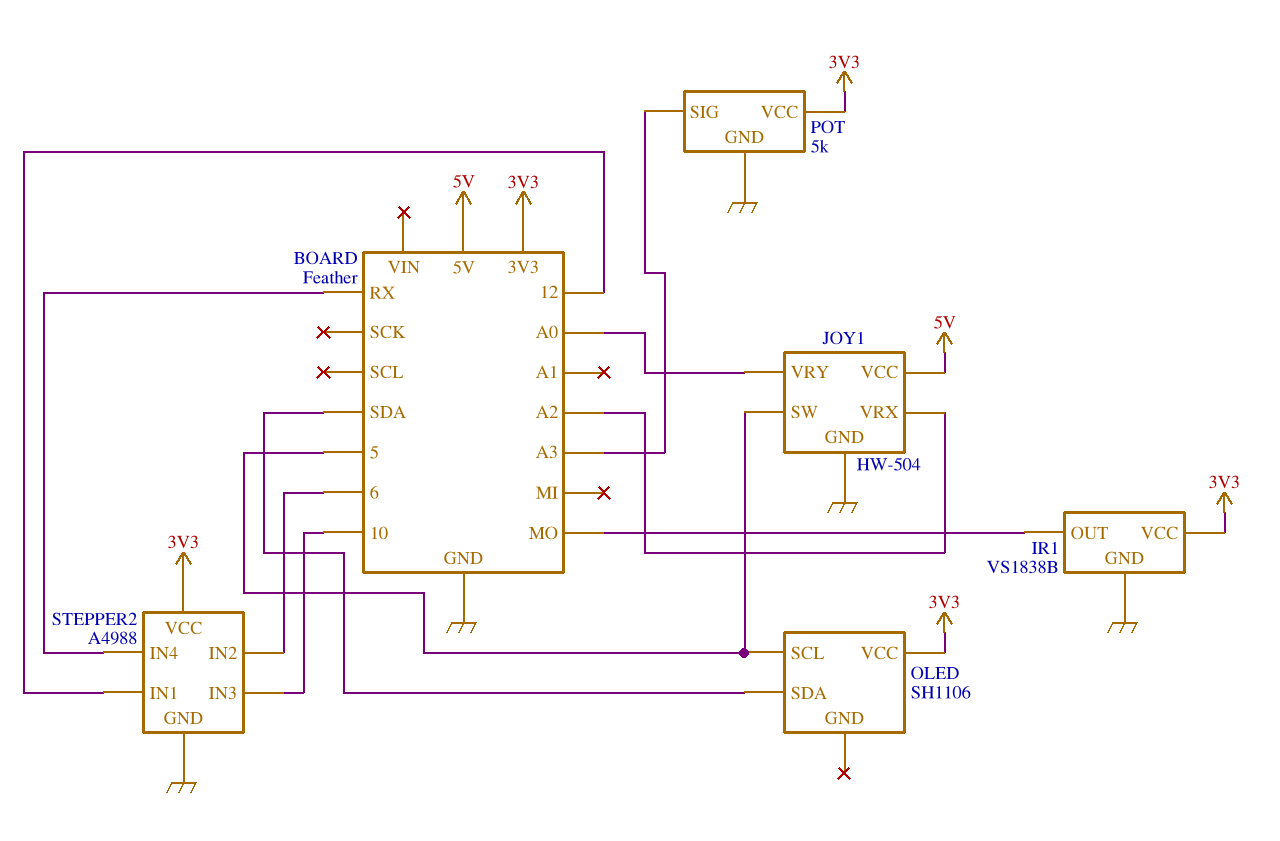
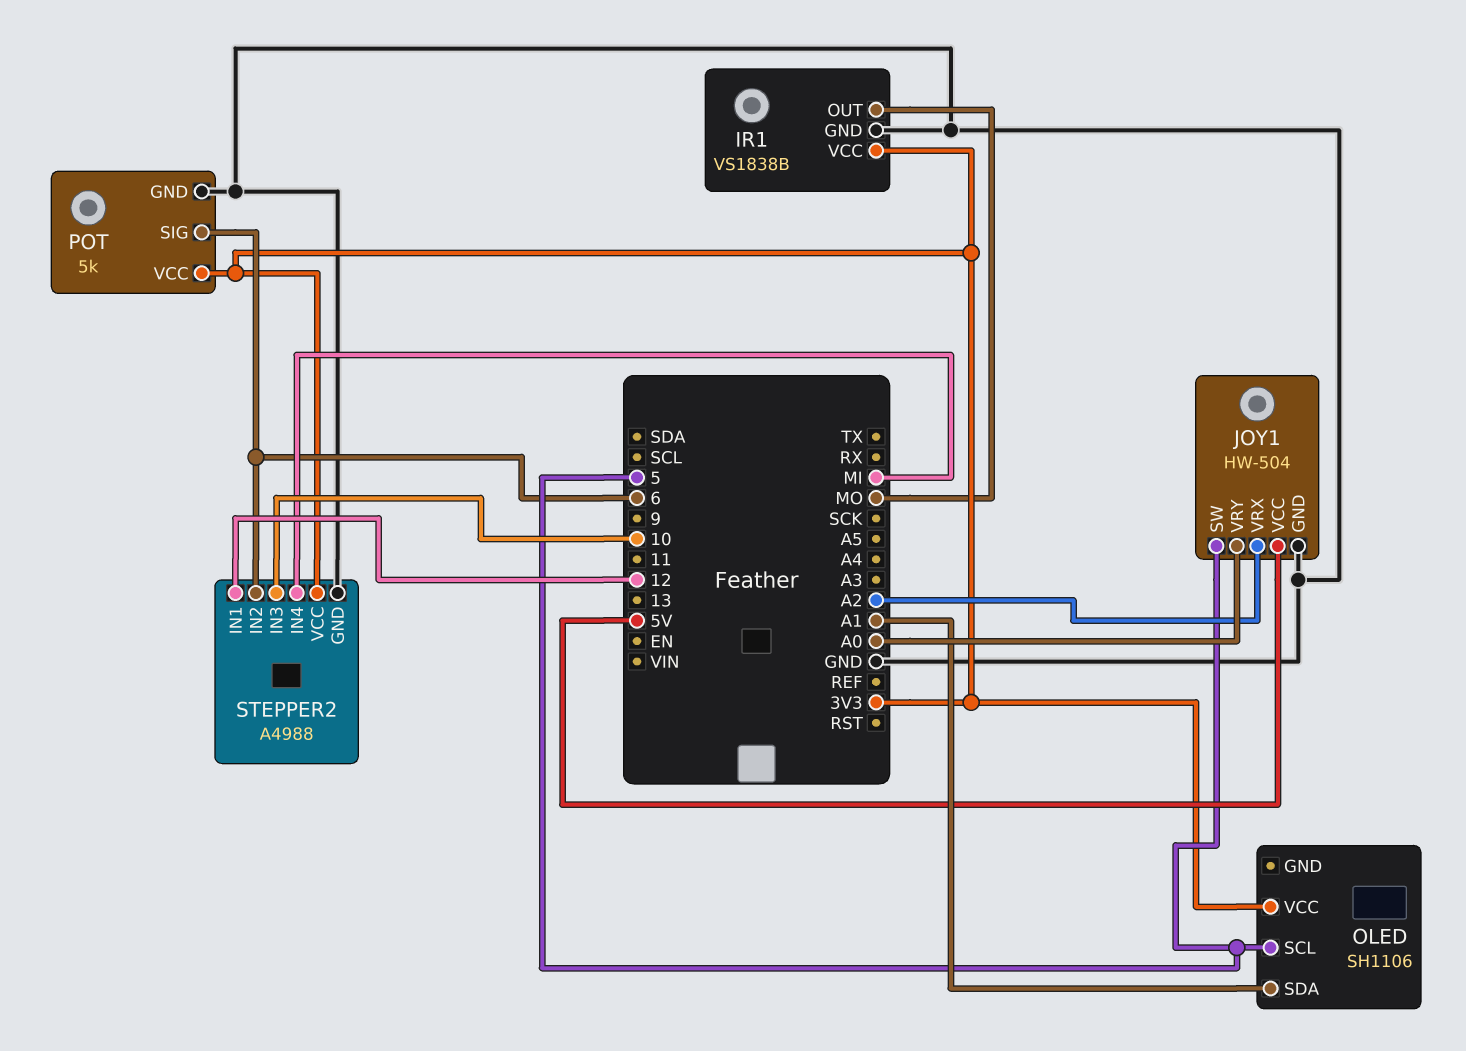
OLED pin SDA: SDA -> A1
POT pin SIG: A3 -> 6
STEPPER2 pin IN4: RX -> MI

